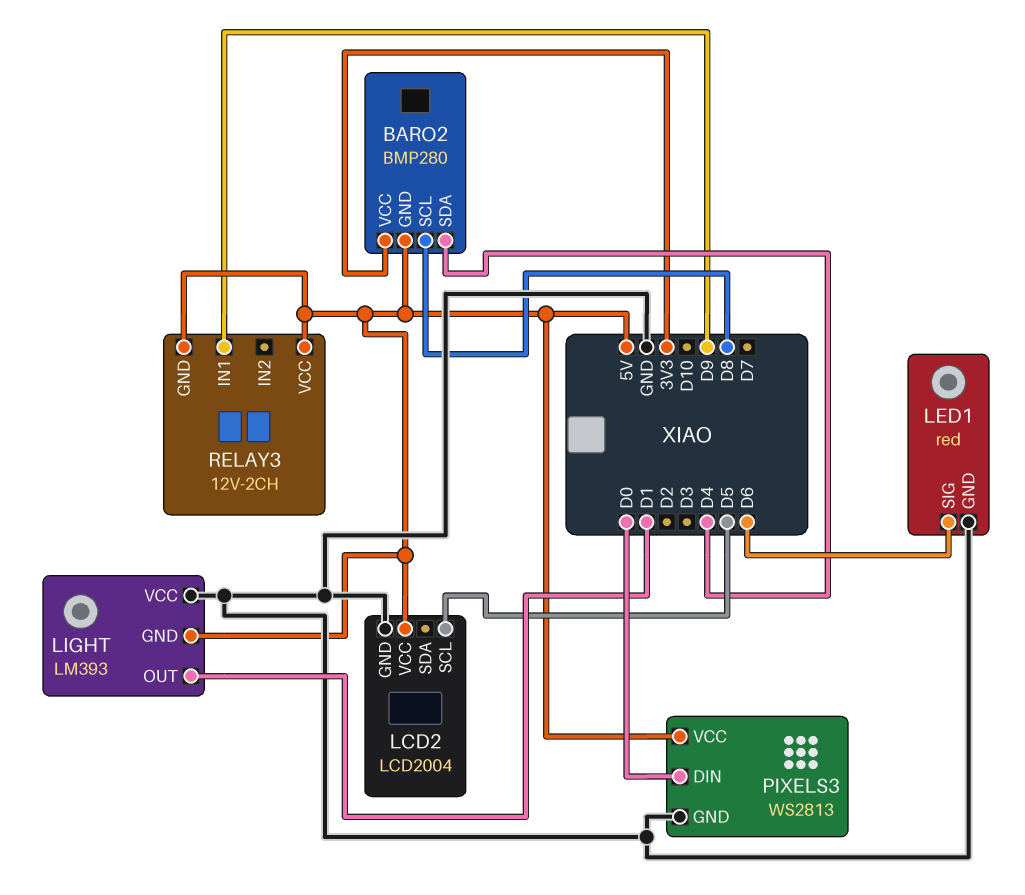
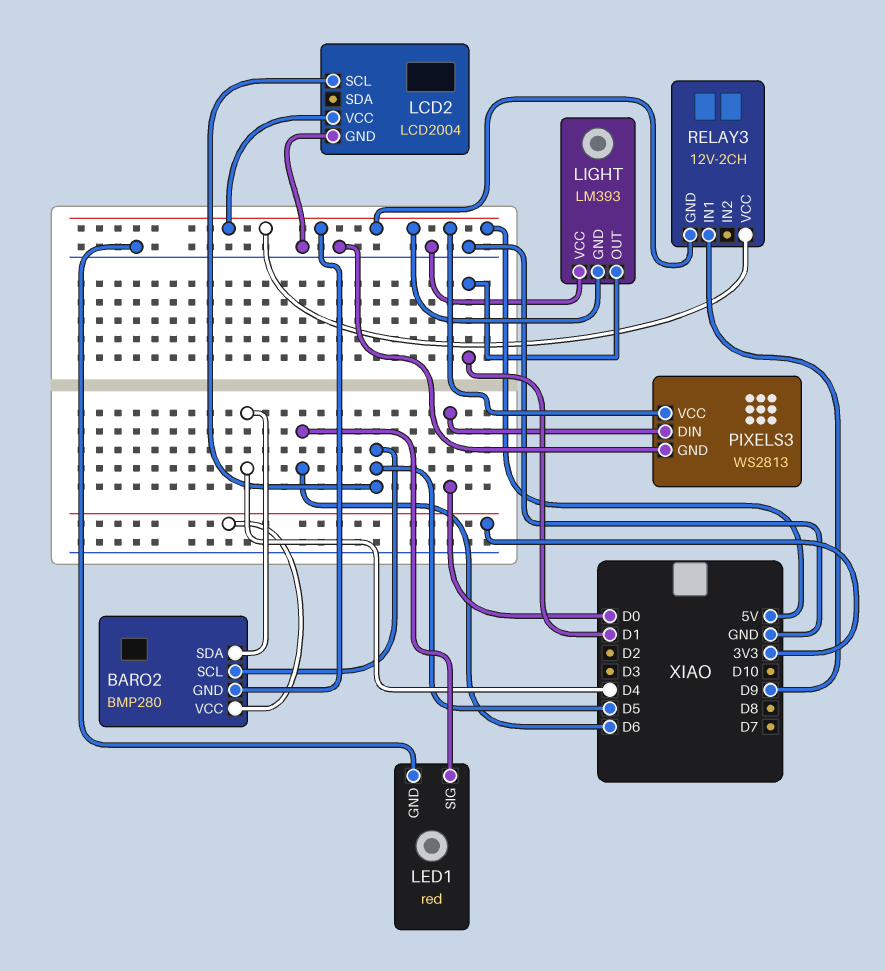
BARO2 pin SCL: D8 -> D5

